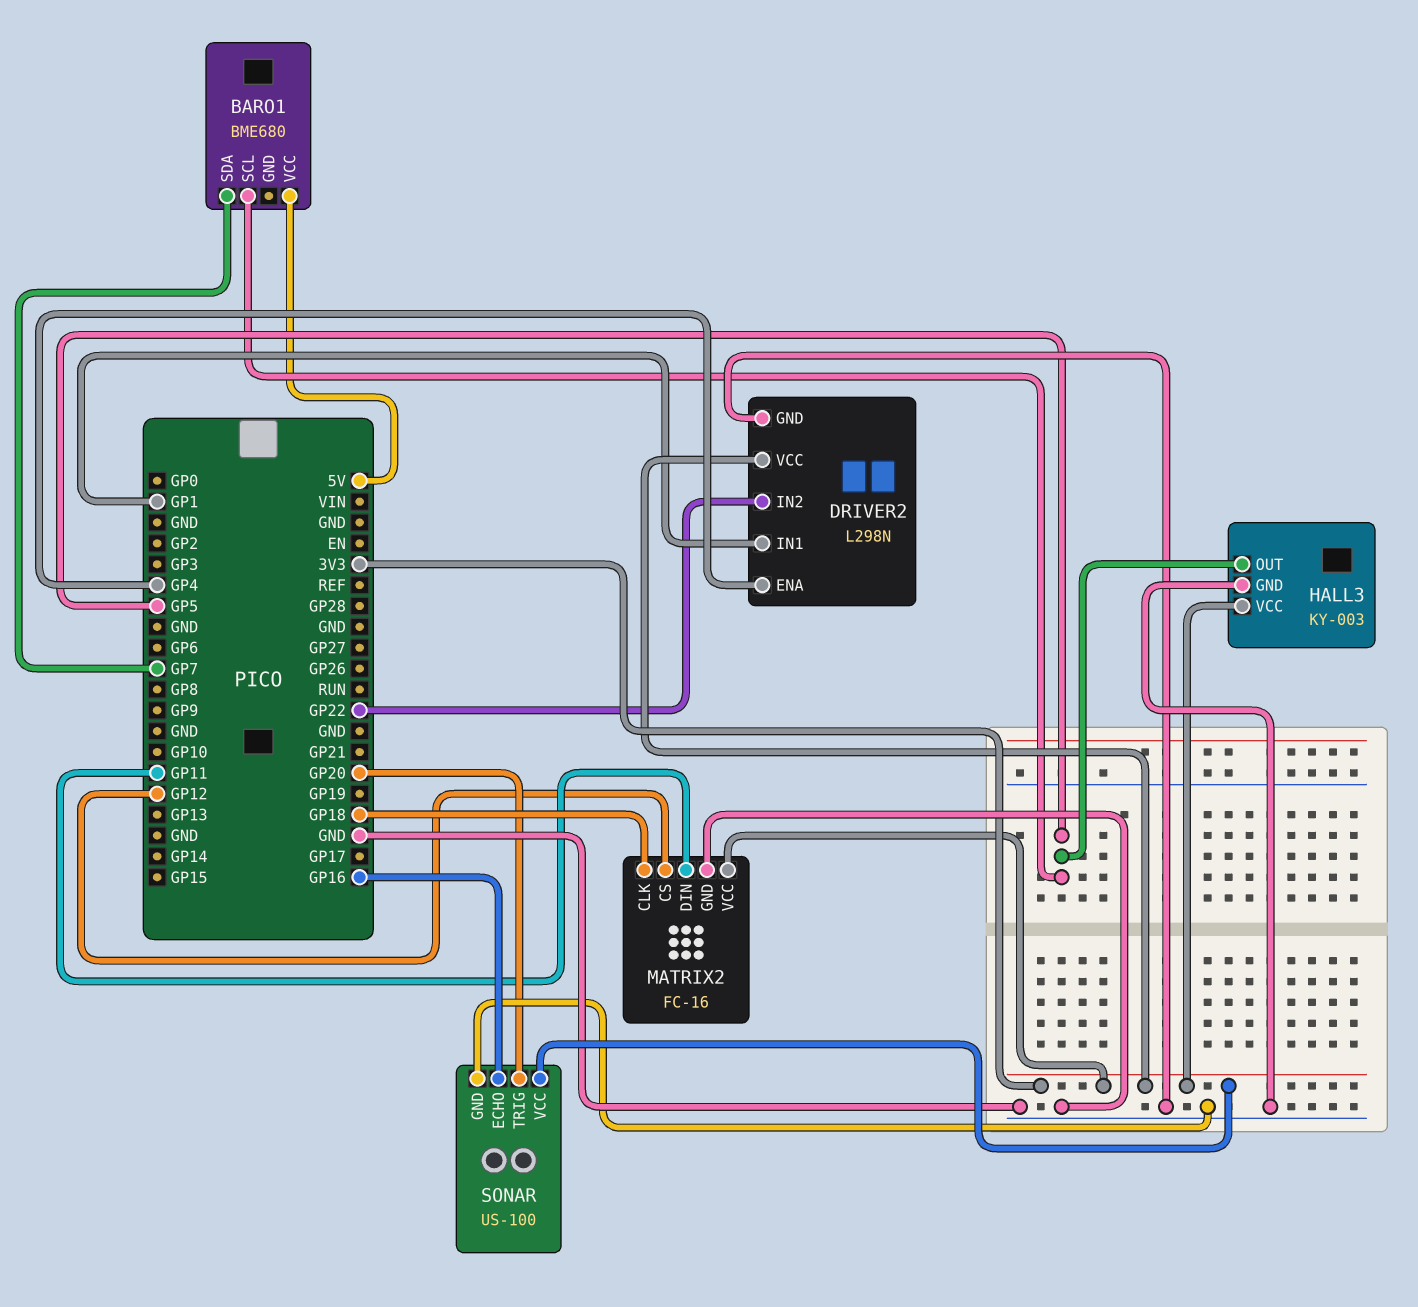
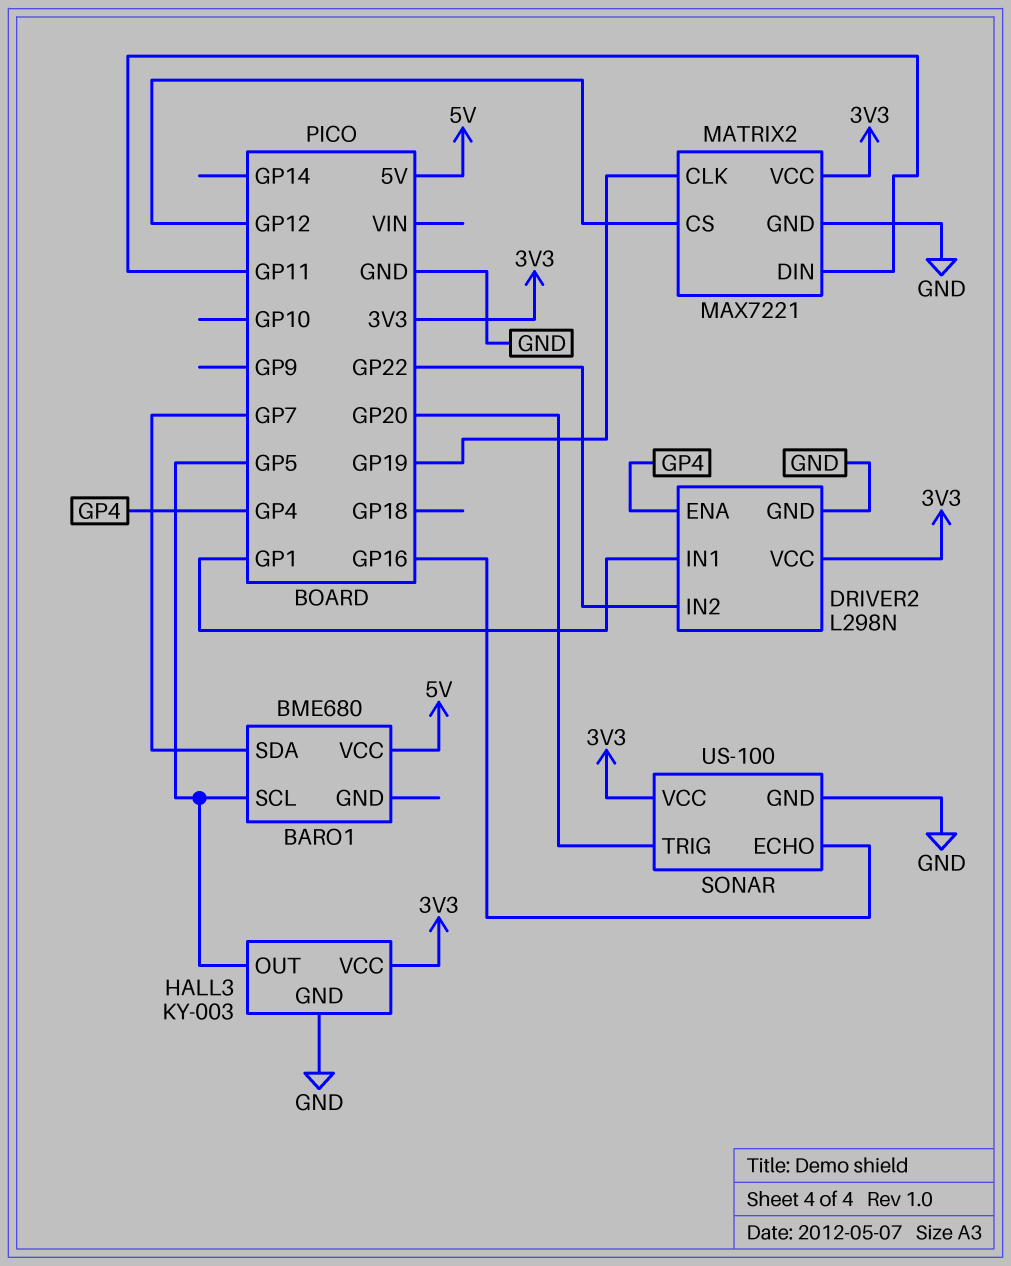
MATRIX2: FC-16 -> MAX7221
MATRIX2 pin CLK: GP18 -> GP19

